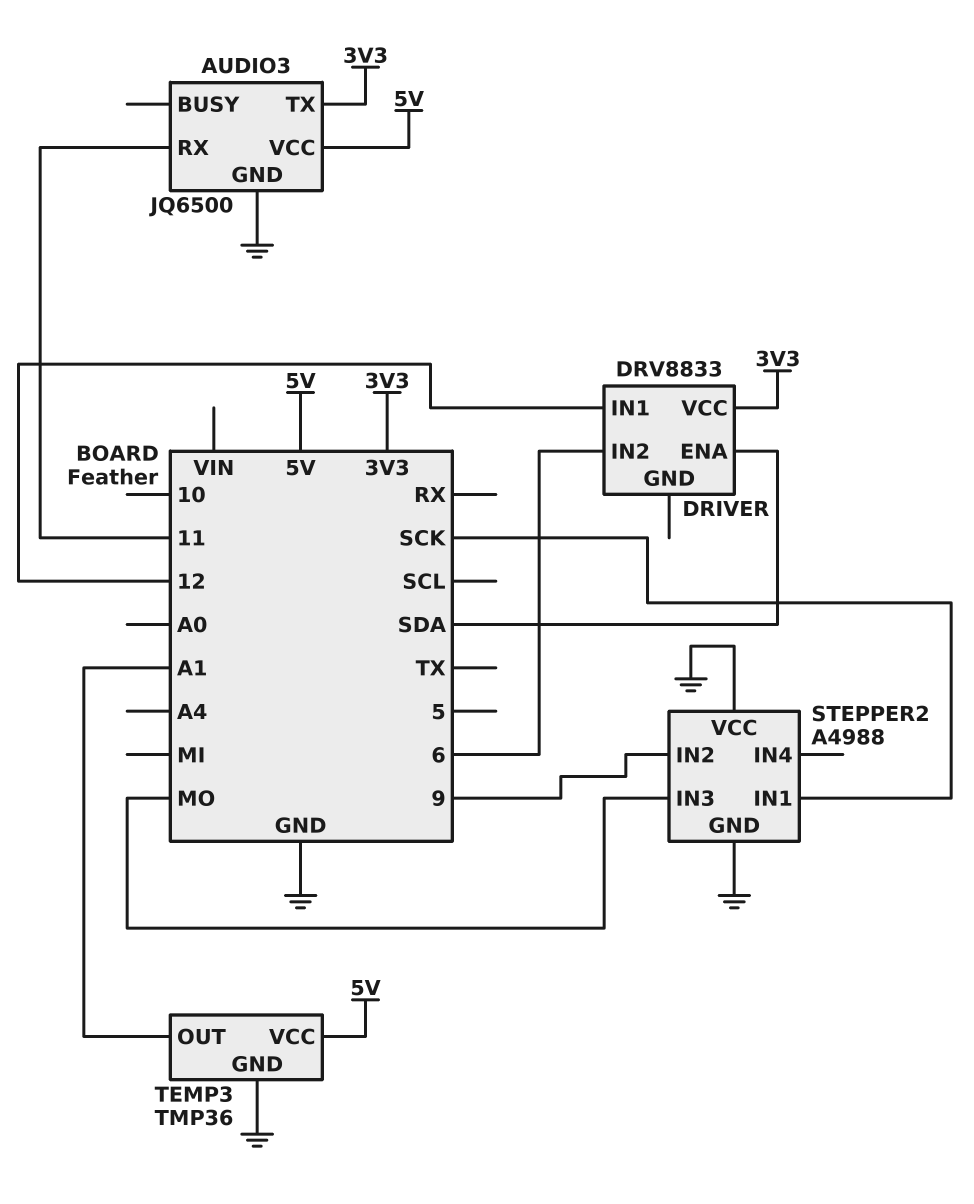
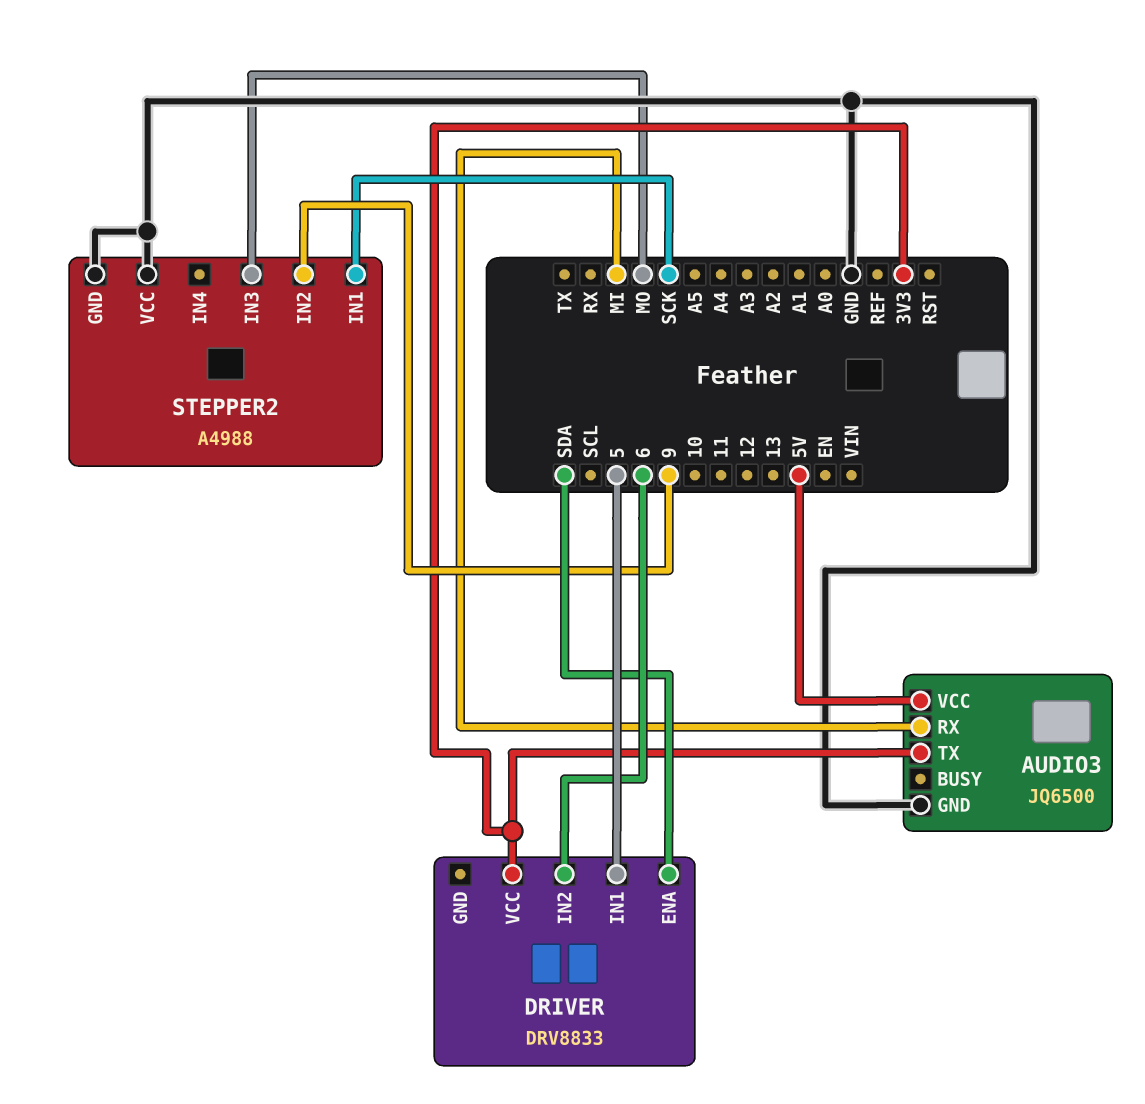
AUDIO3 pin RX: 11 -> MI
DRIVER pin IN1: 12 -> 5
TEMP3: TMP36 -> none
TEMP3 pin GND: GND -> none
TEMP3 pin OUT: A1 -> none
TEMP3 pin VCC: 5V -> none

